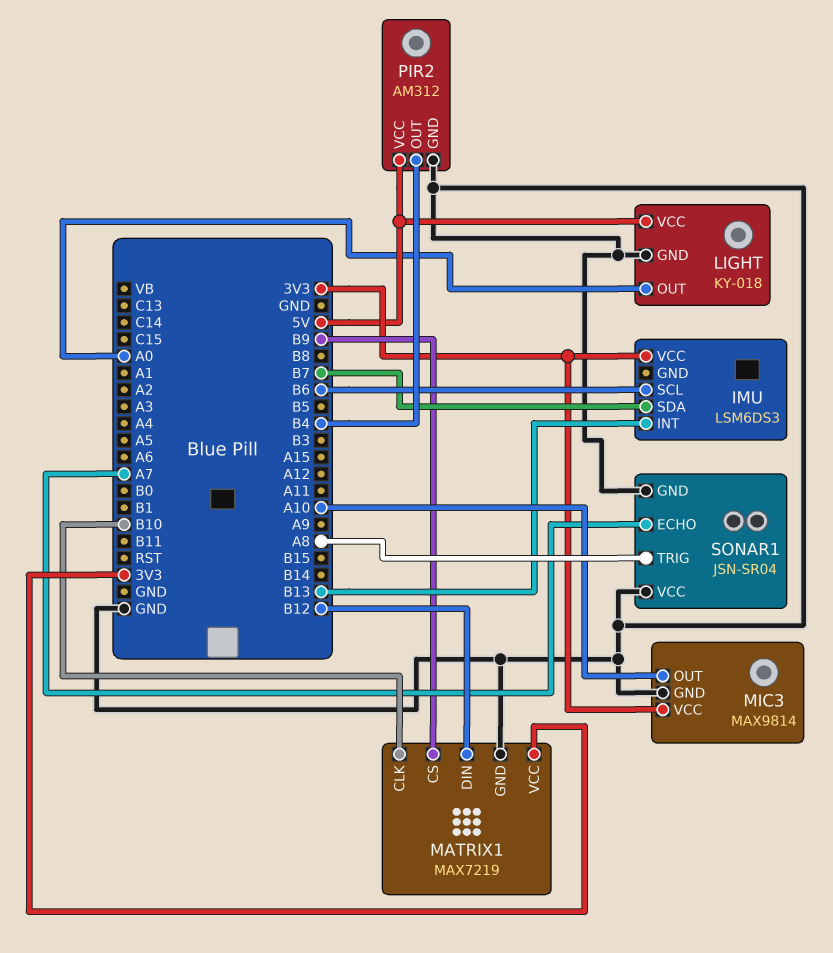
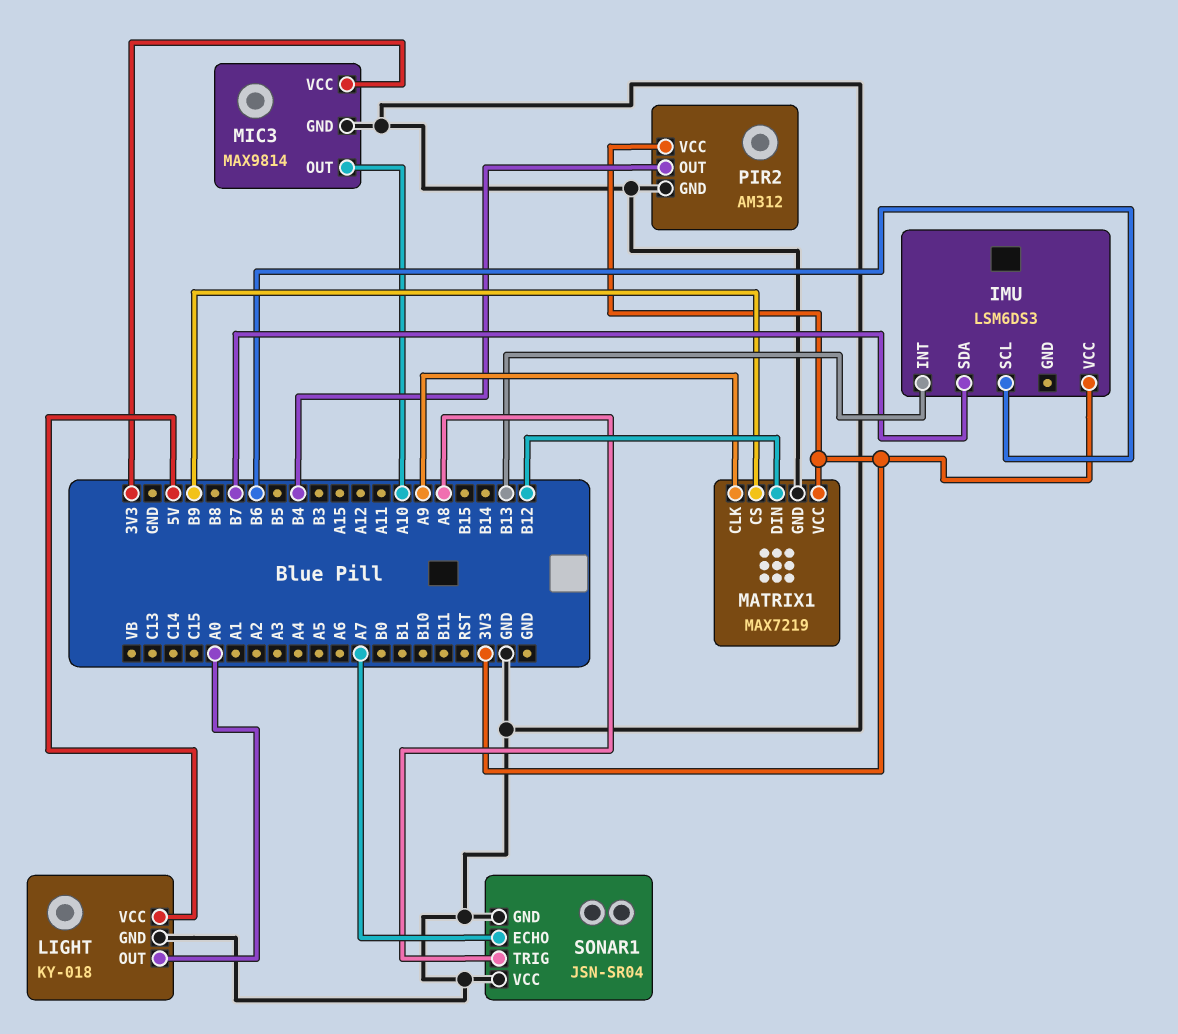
MATRIX1 pin CLK: B10 -> A9
PIR2 pin VCC: 5V -> 3V3

